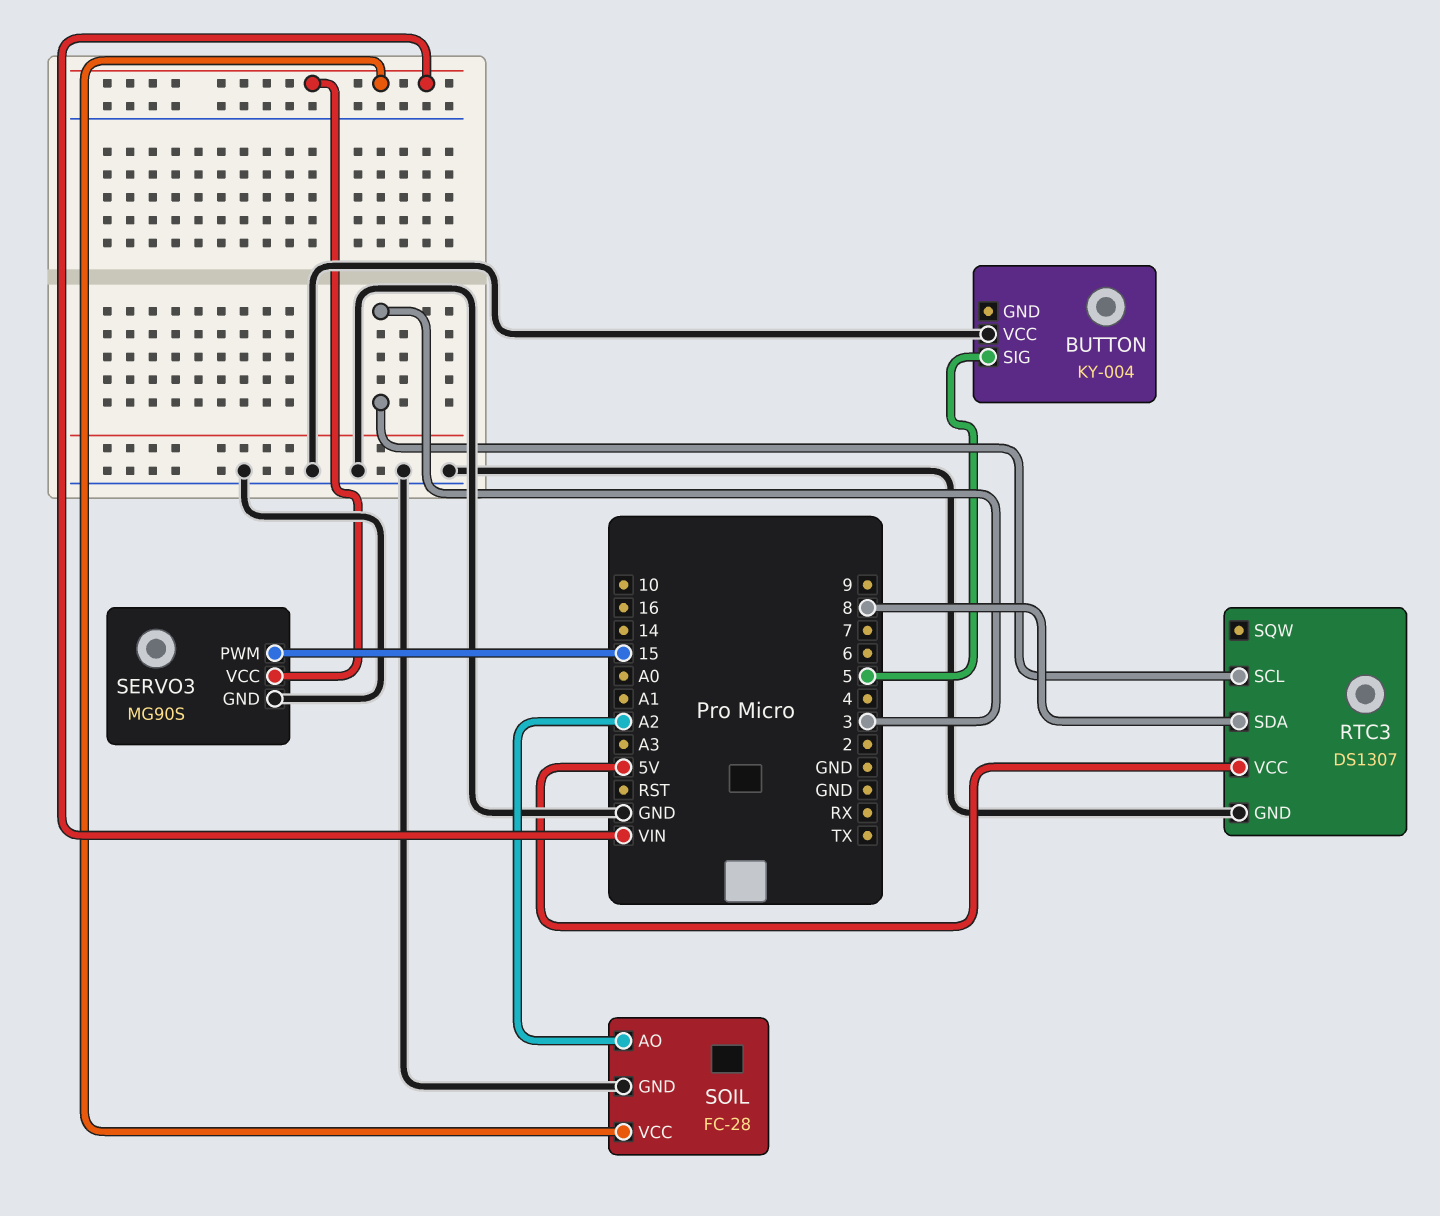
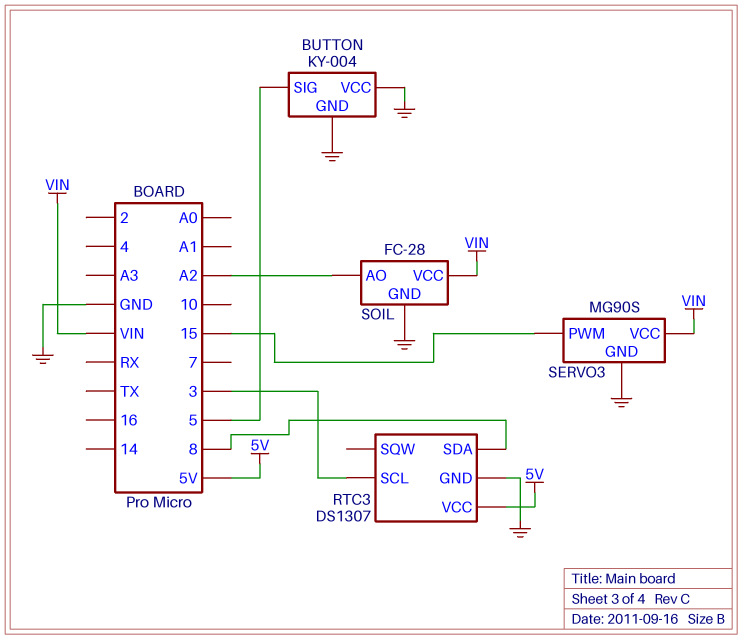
BUTTON pin GND: none -> GND

